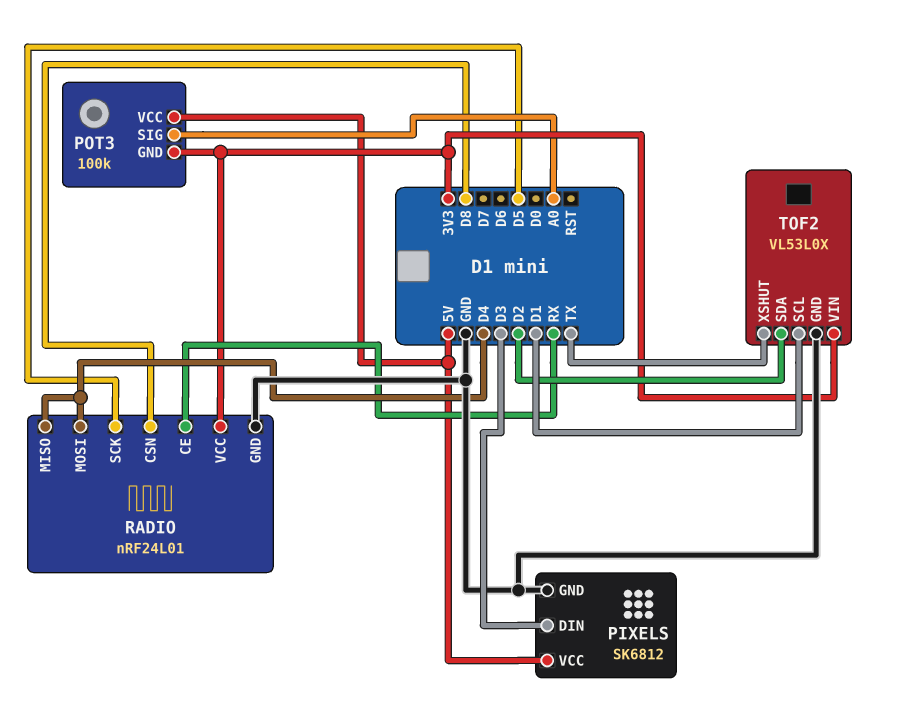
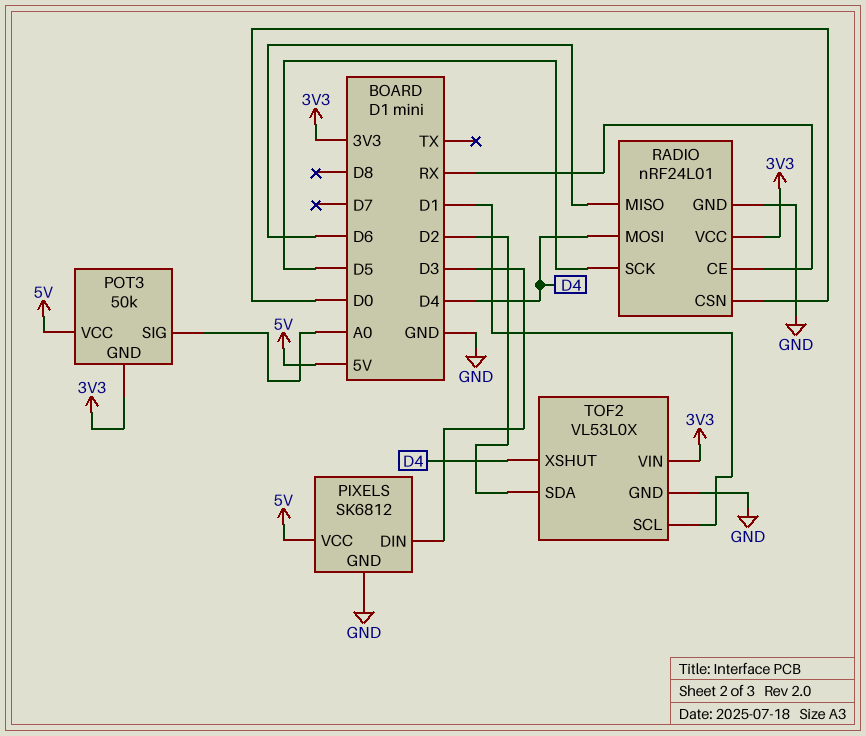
POT3: 100k -> 50k
RADIO pin CSN: D8 -> D0
RADIO pin MISO: D4 -> D6
TOF2 pin XSHUT: TX -> D4

